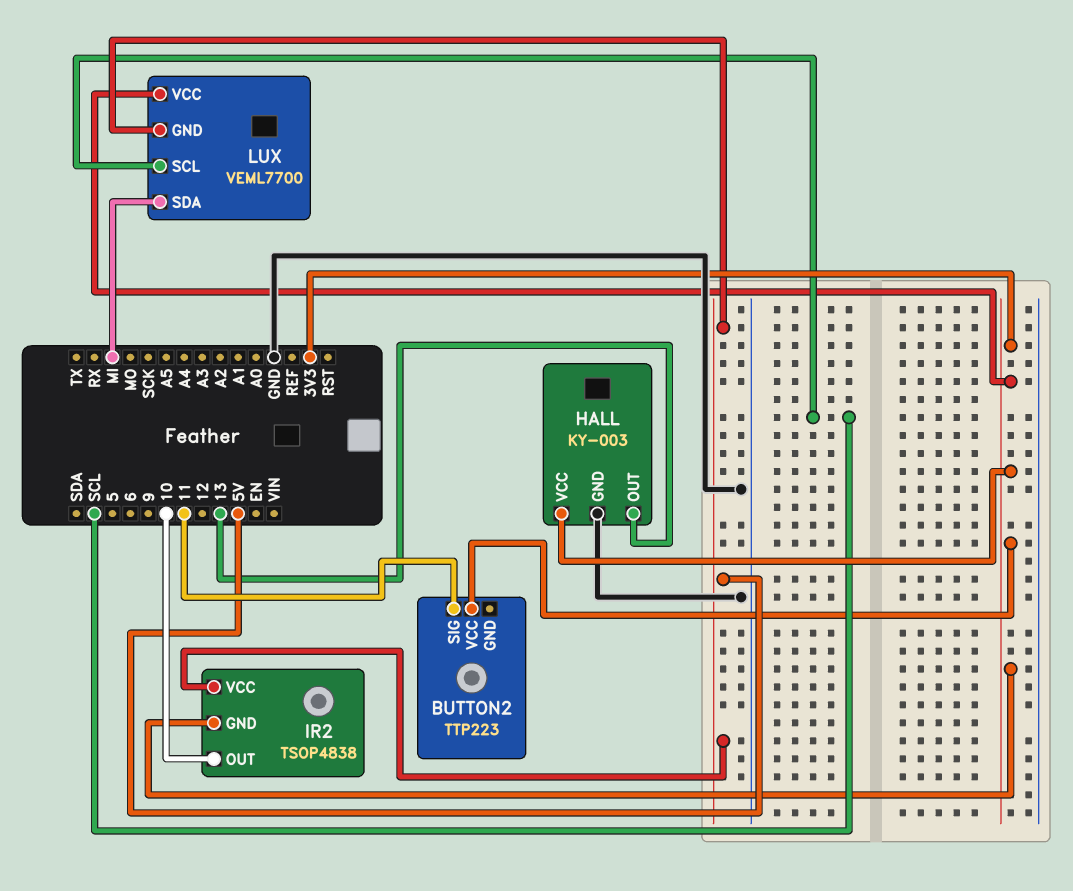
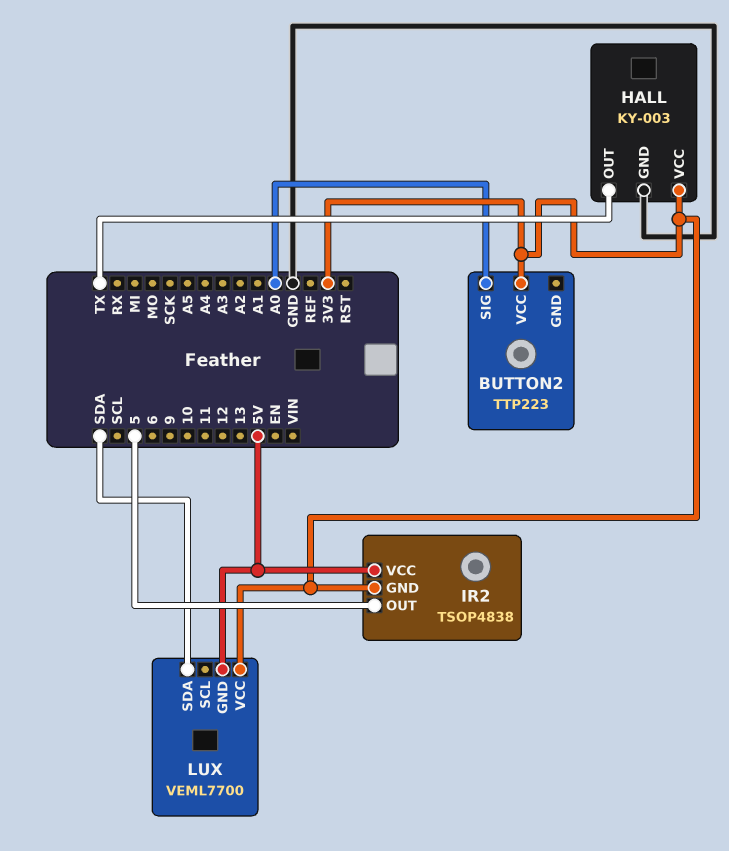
BUTTON2 pin SIG: 11 -> A0
HALL pin OUT: 13 -> TX
IR2 pin OUT: 10 -> 5
LUX pin SCL: SCL -> none
LUX pin SDA: MI -> SDA

